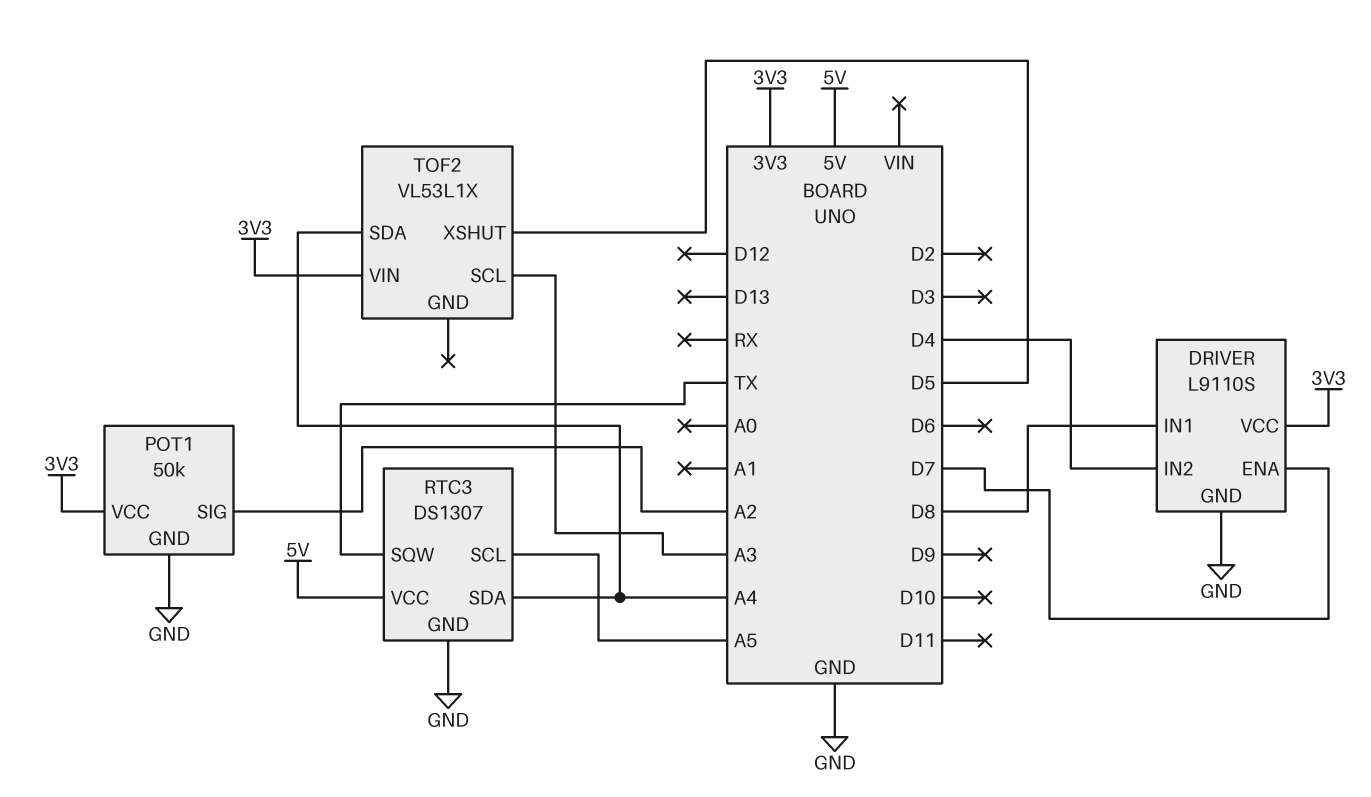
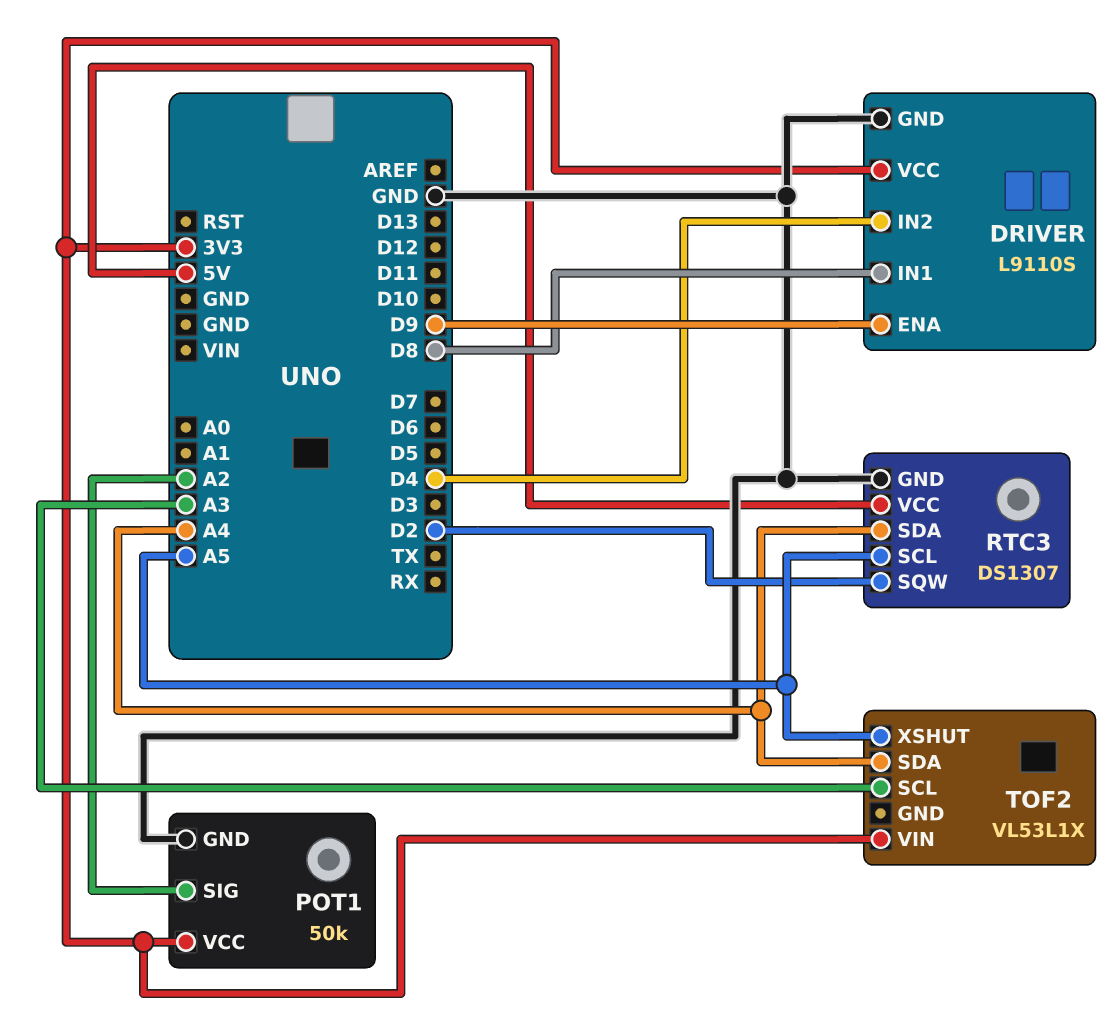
DRIVER pin ENA: D7 -> D9
RTC3 pin SQW: TX -> D2
TOF2 pin XSHUT: D5 -> A5

